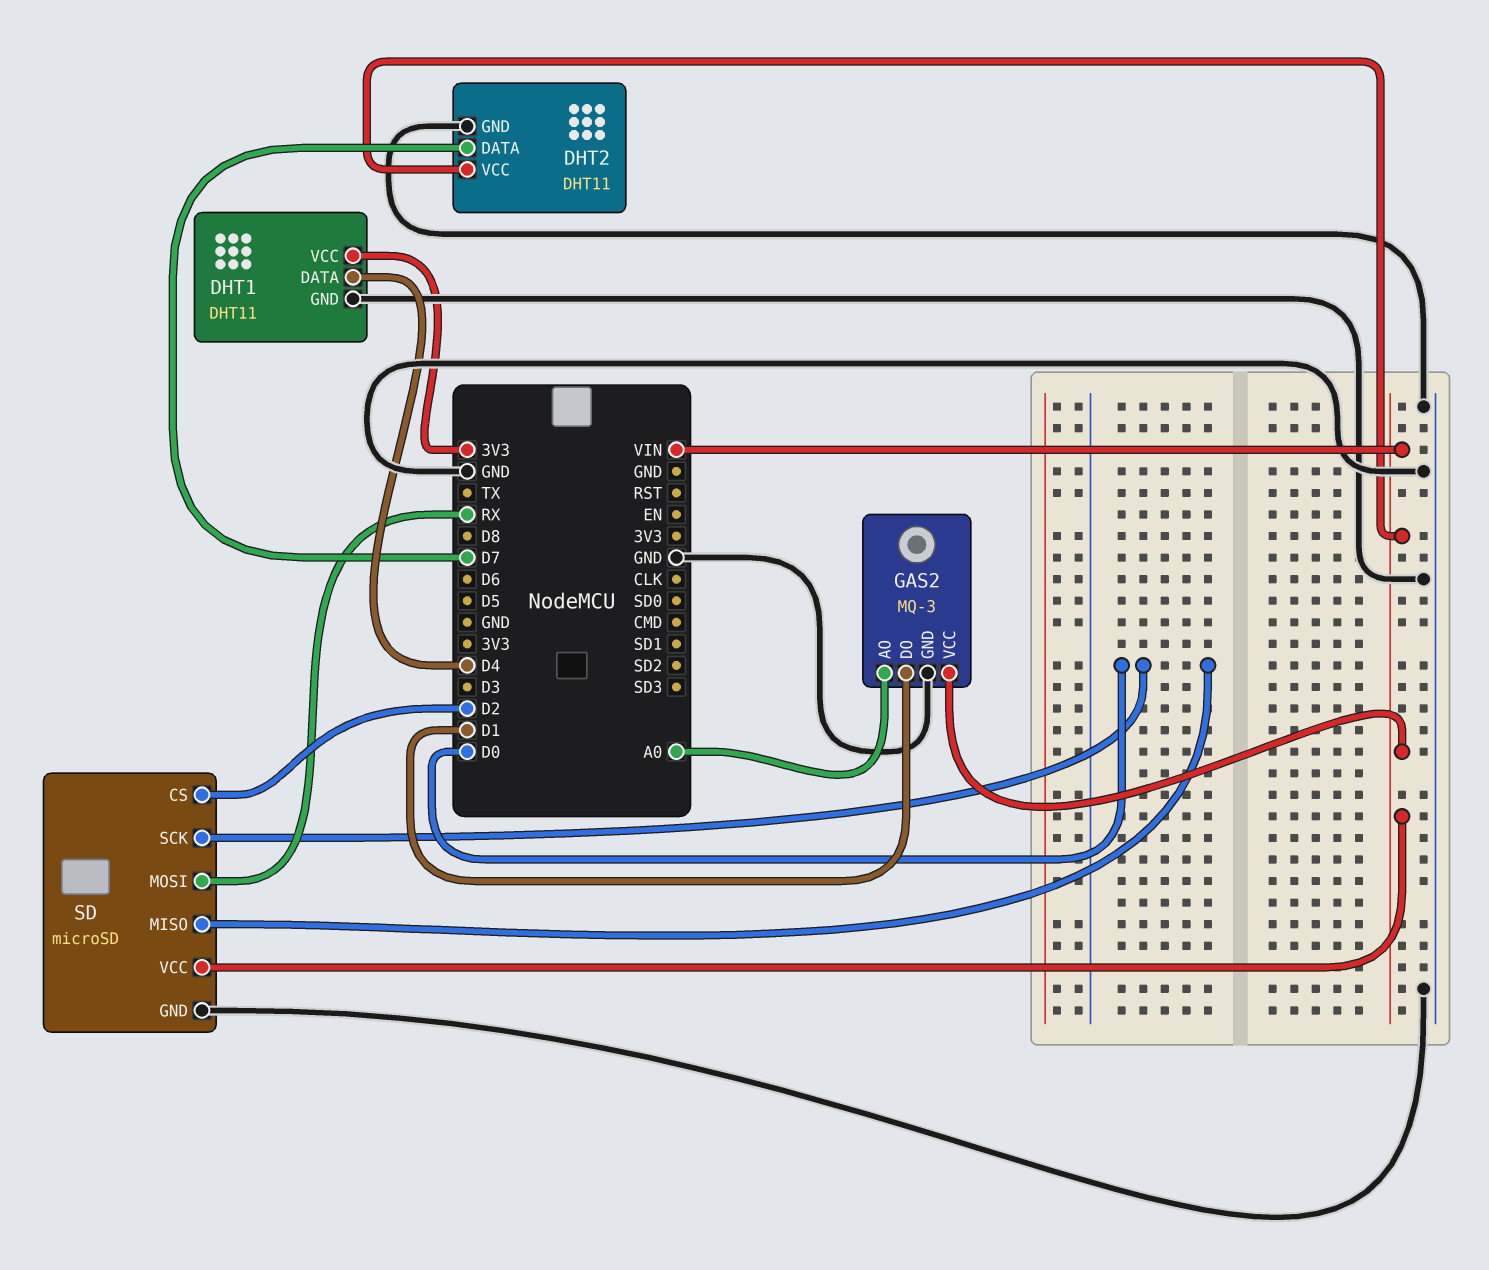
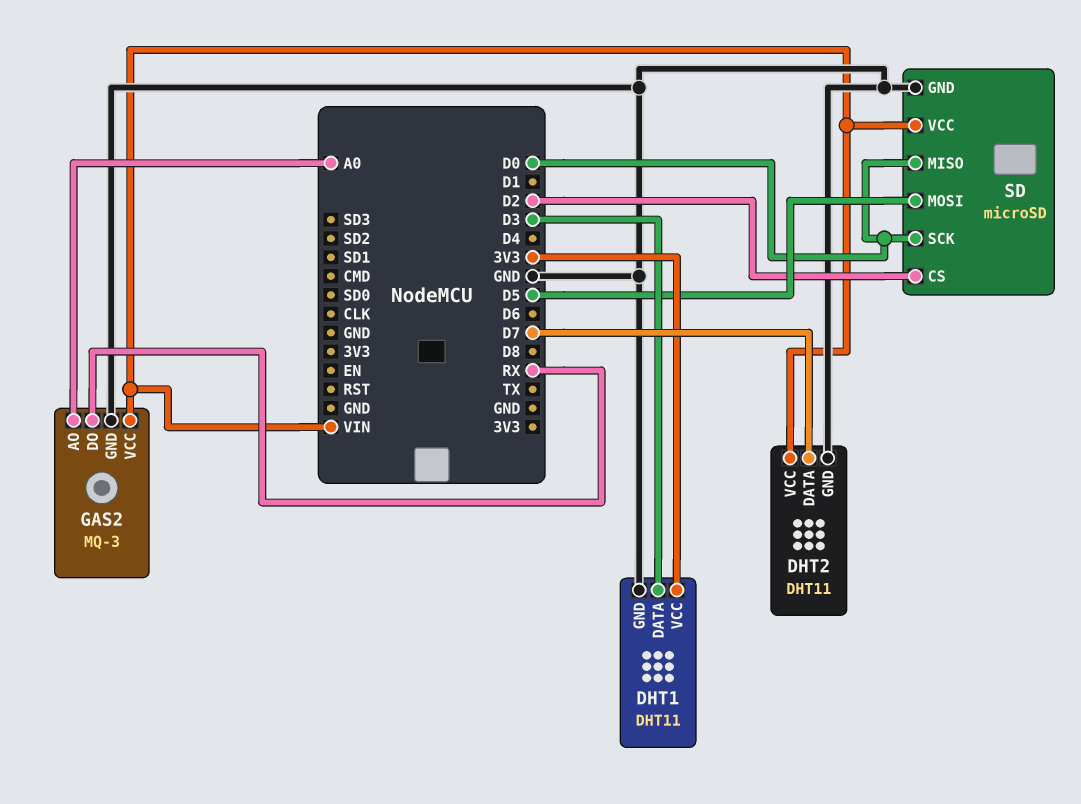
DHT1 pin DATA: D4 -> D3
GAS2 pin DO: D1 -> RX
SD pin MOSI: RX -> D5

